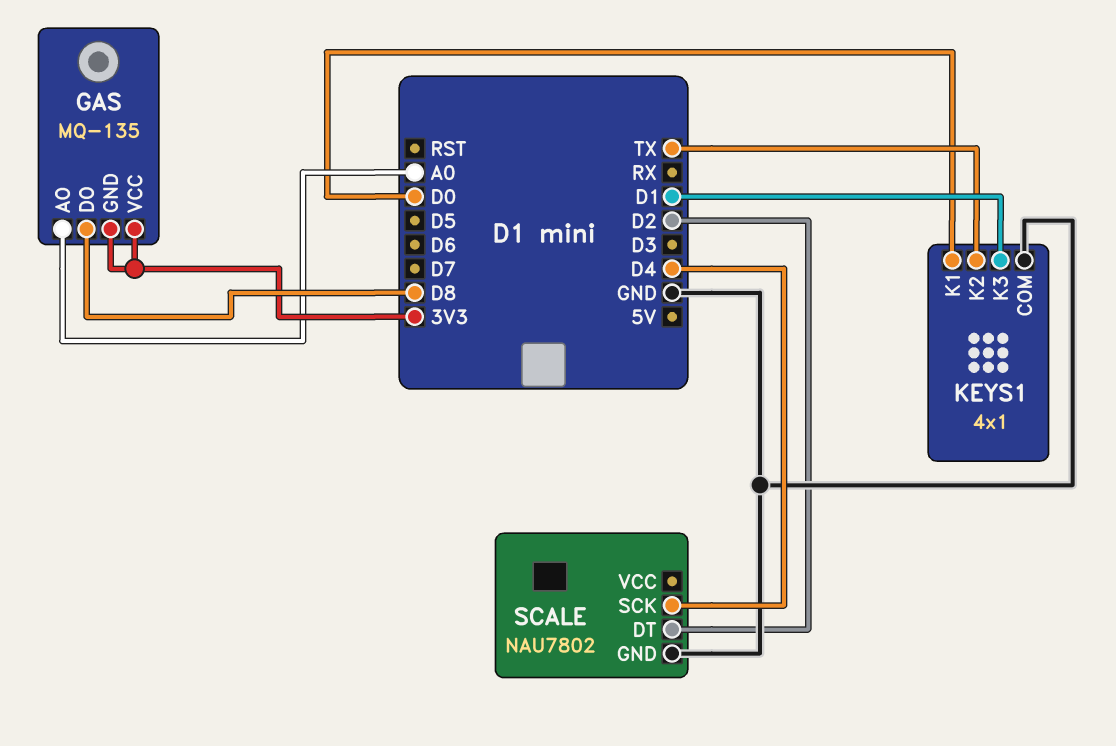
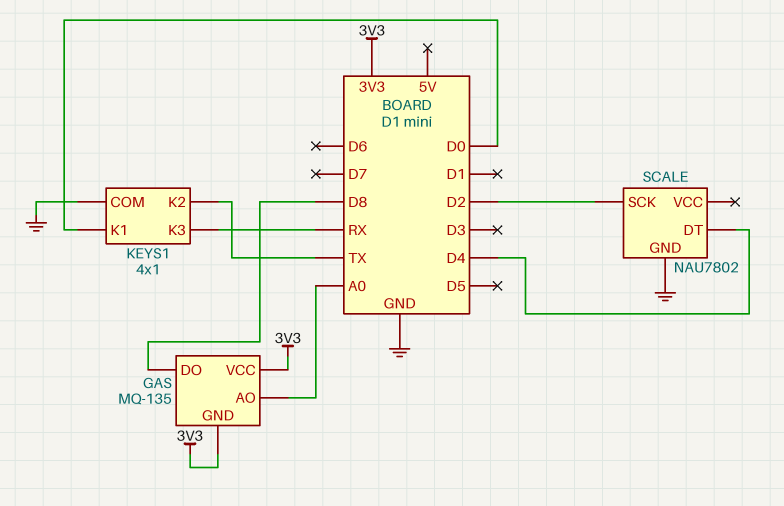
KEYS1 pin K3: D1 -> RX
SCALE pin DT: D2 -> D4
SCALE pin SCK: D4 -> D2

